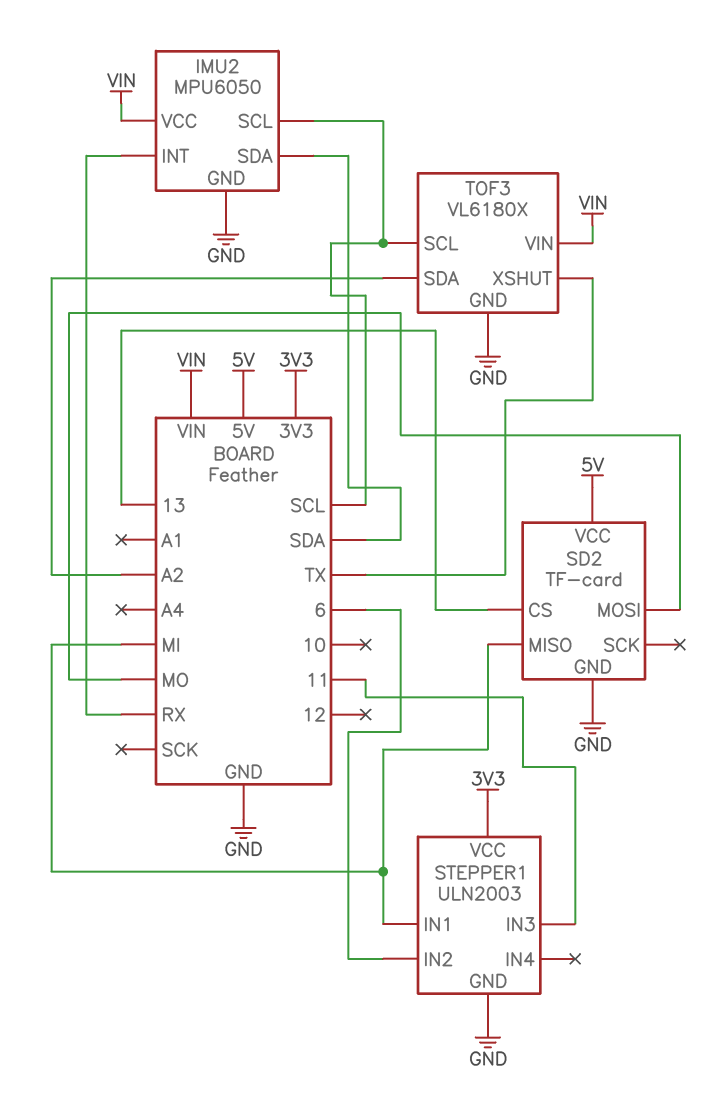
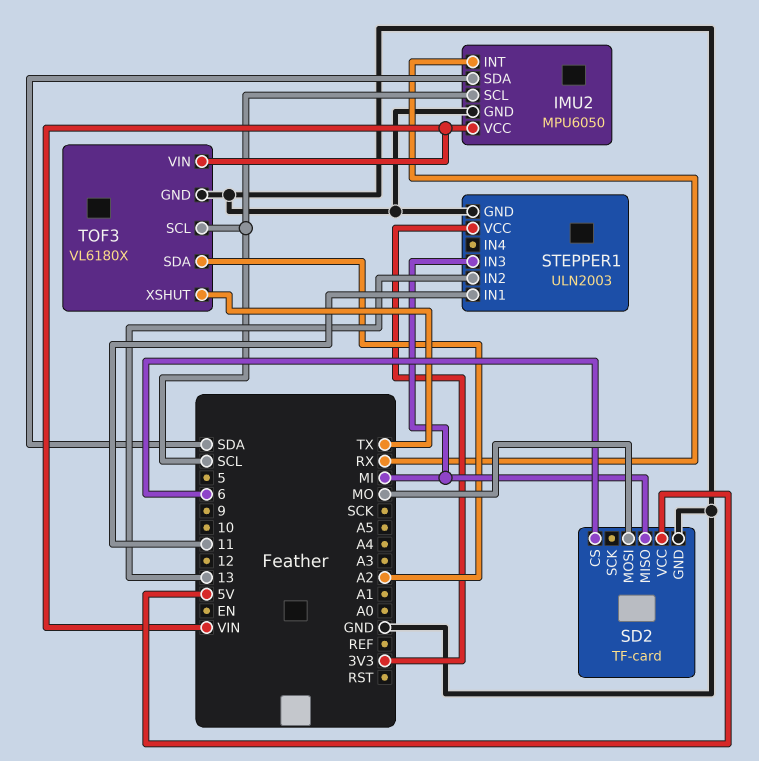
SD2 pin CS: 13 -> 6
STEPPER1 pin IN1: MI -> 11
STEPPER1 pin IN2: 6 -> 13
STEPPER1 pin IN3: 11 -> MI

